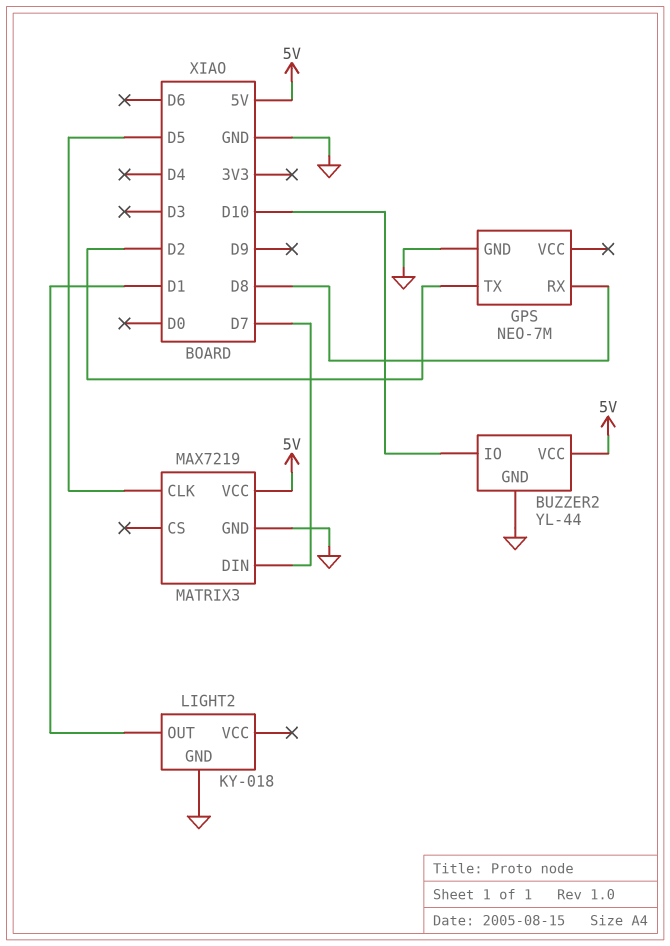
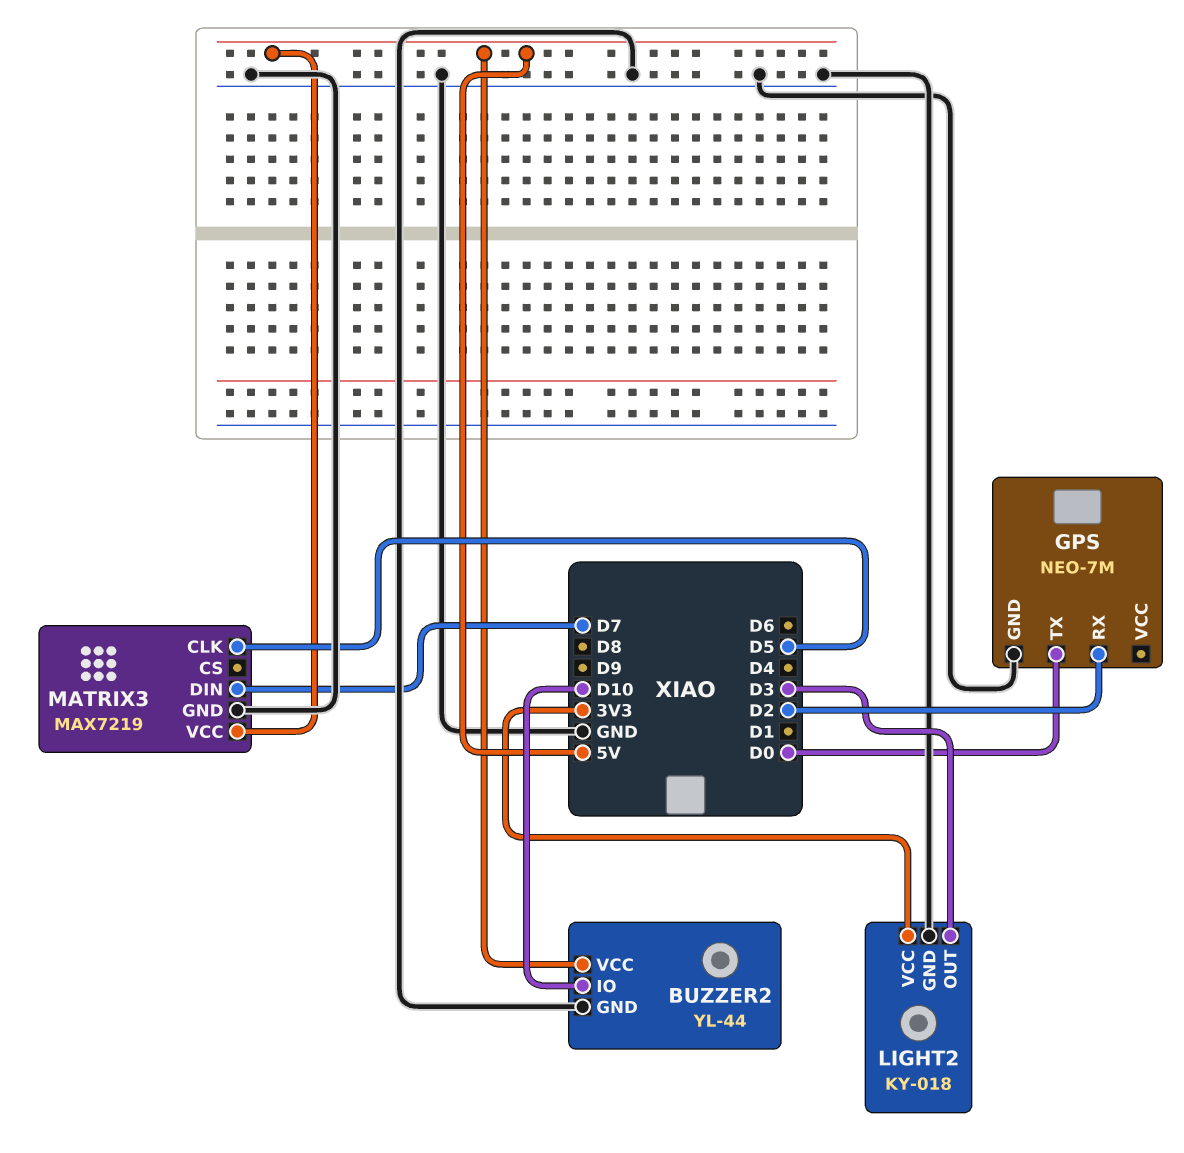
GPS pin RX: D8 -> D2
GPS pin TX: D2 -> D0
LIGHT2 pin OUT: D1 -> D3
LIGHT2 pin VCC: none -> 3V3

